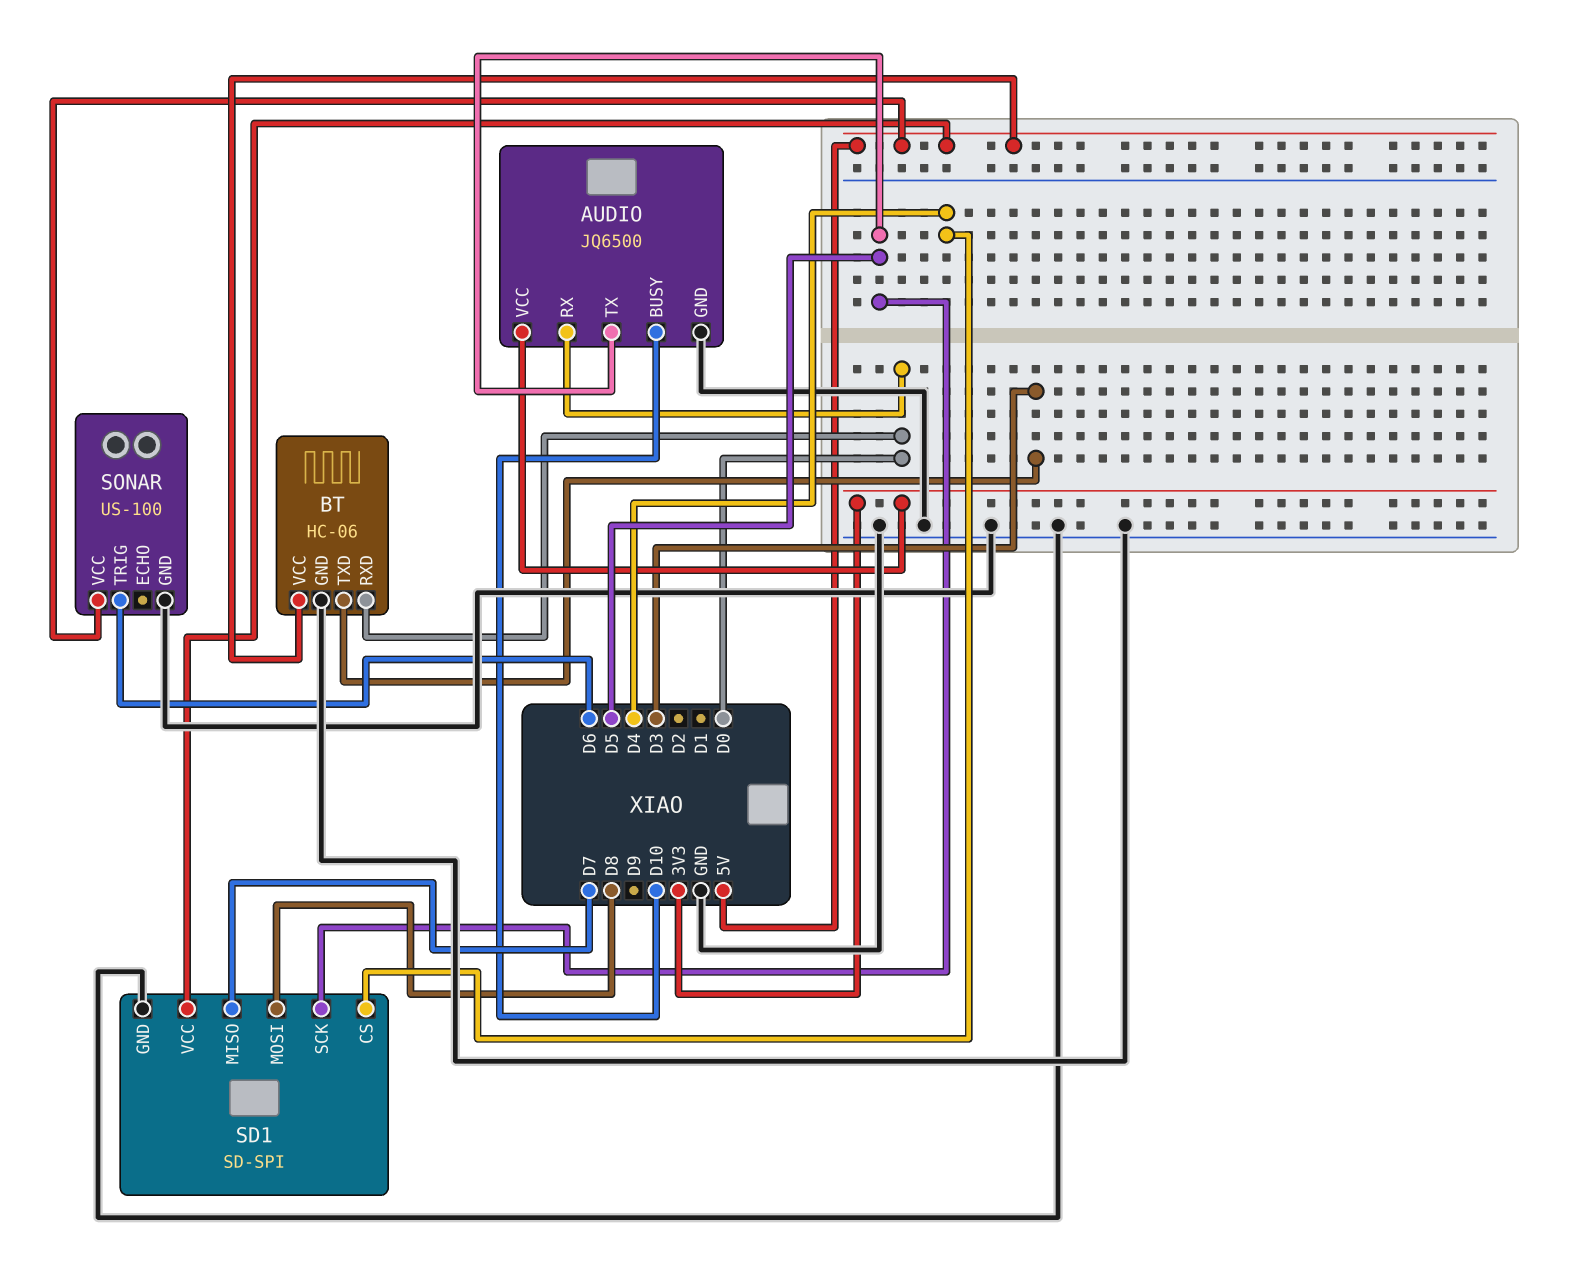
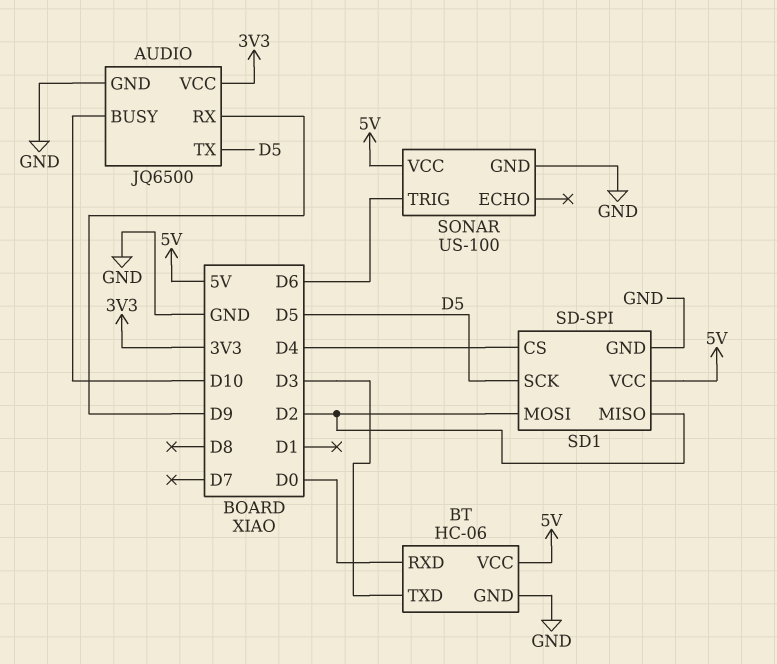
AUDIO pin RX: D0 -> D9
SD1 pin MISO: D7 -> D2
SD1 pin MOSI: D8 -> D2

